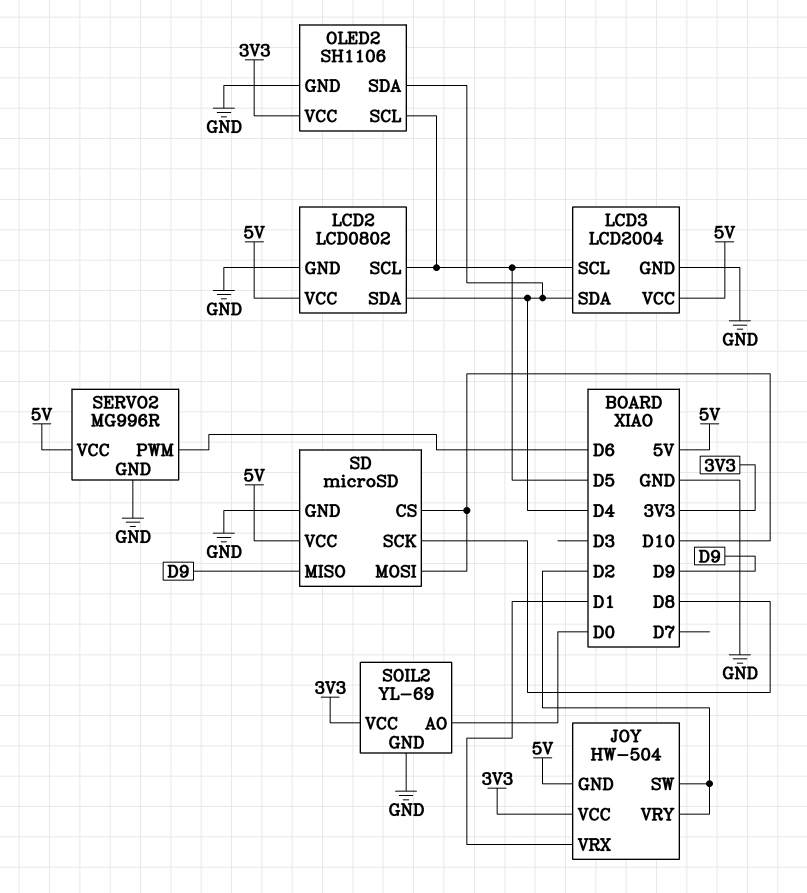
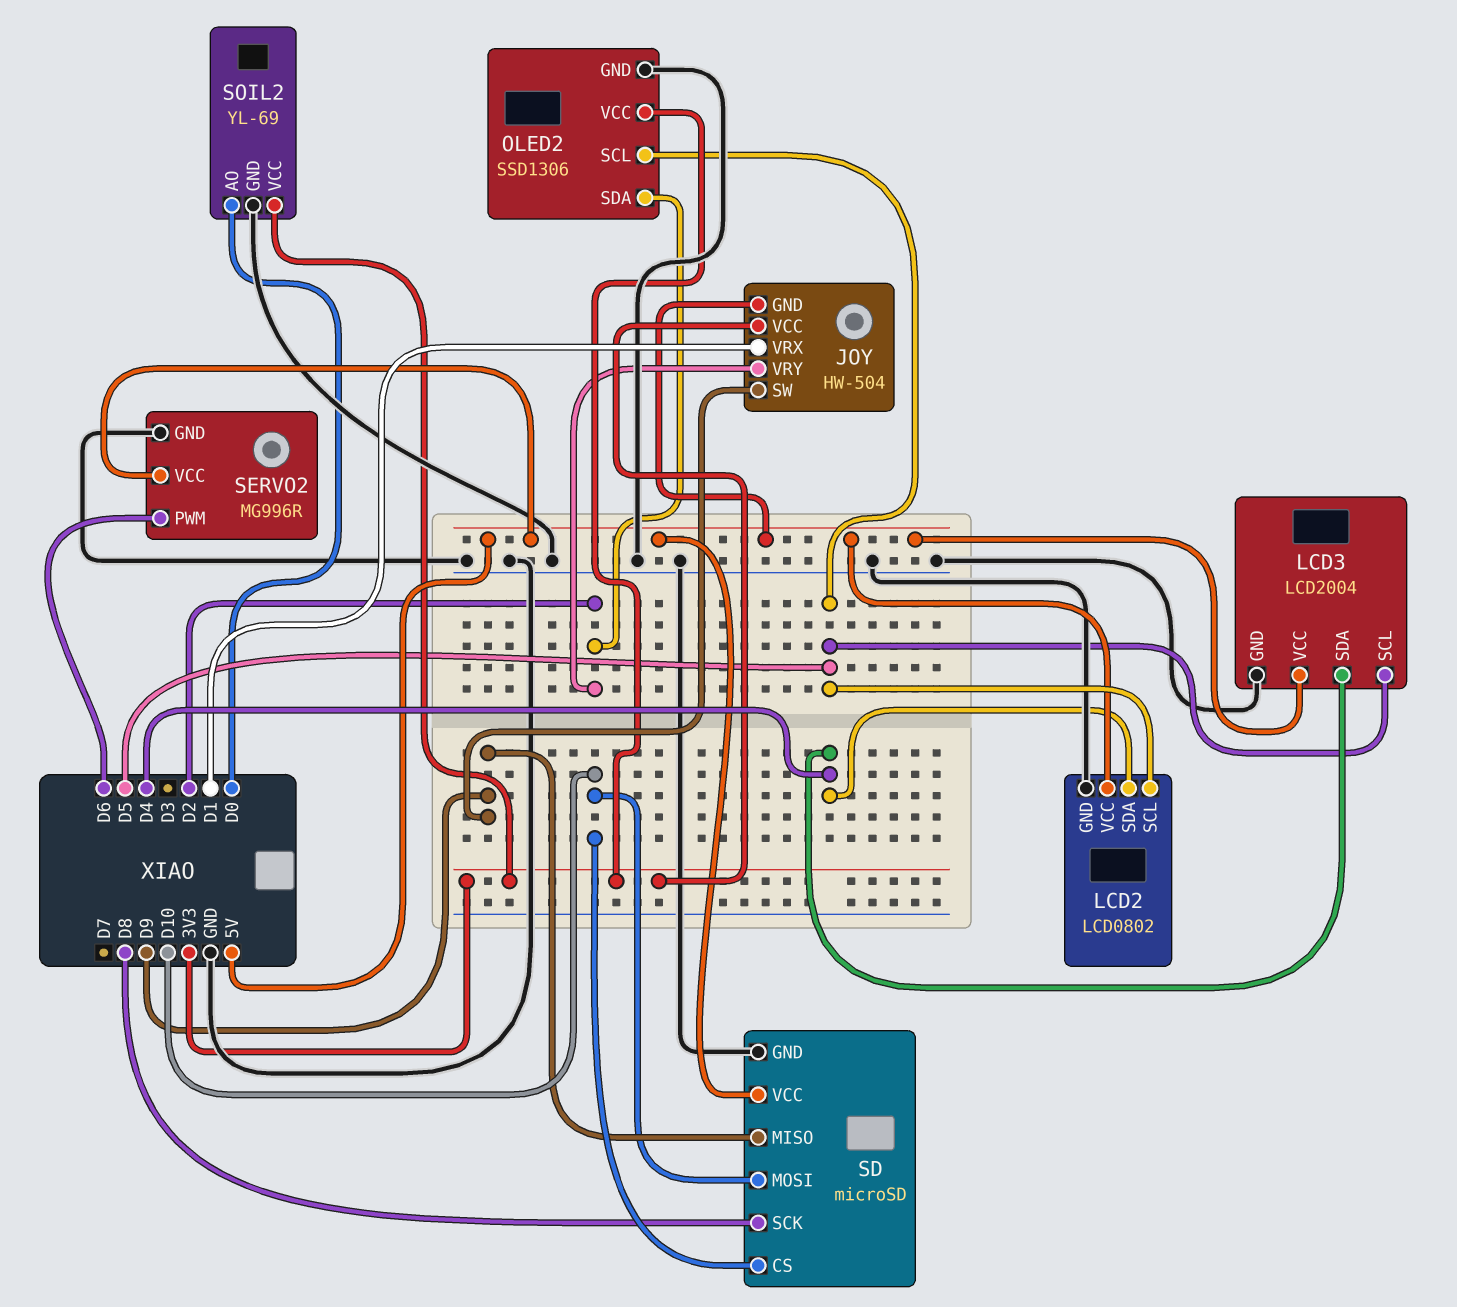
JOY pin SW: D2 -> D9
OLED2: SH1106 -> SSD1306
OLED2 pin SDA: D4 -> D2

